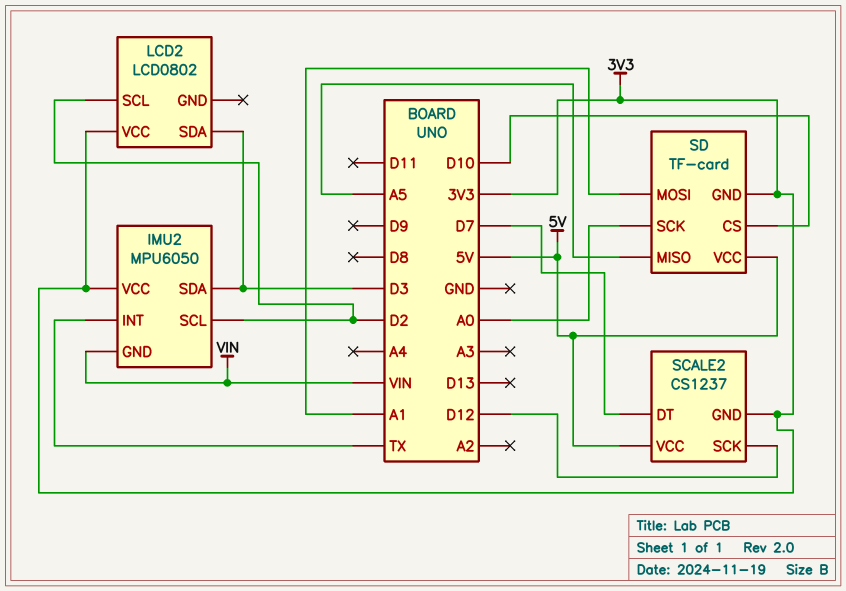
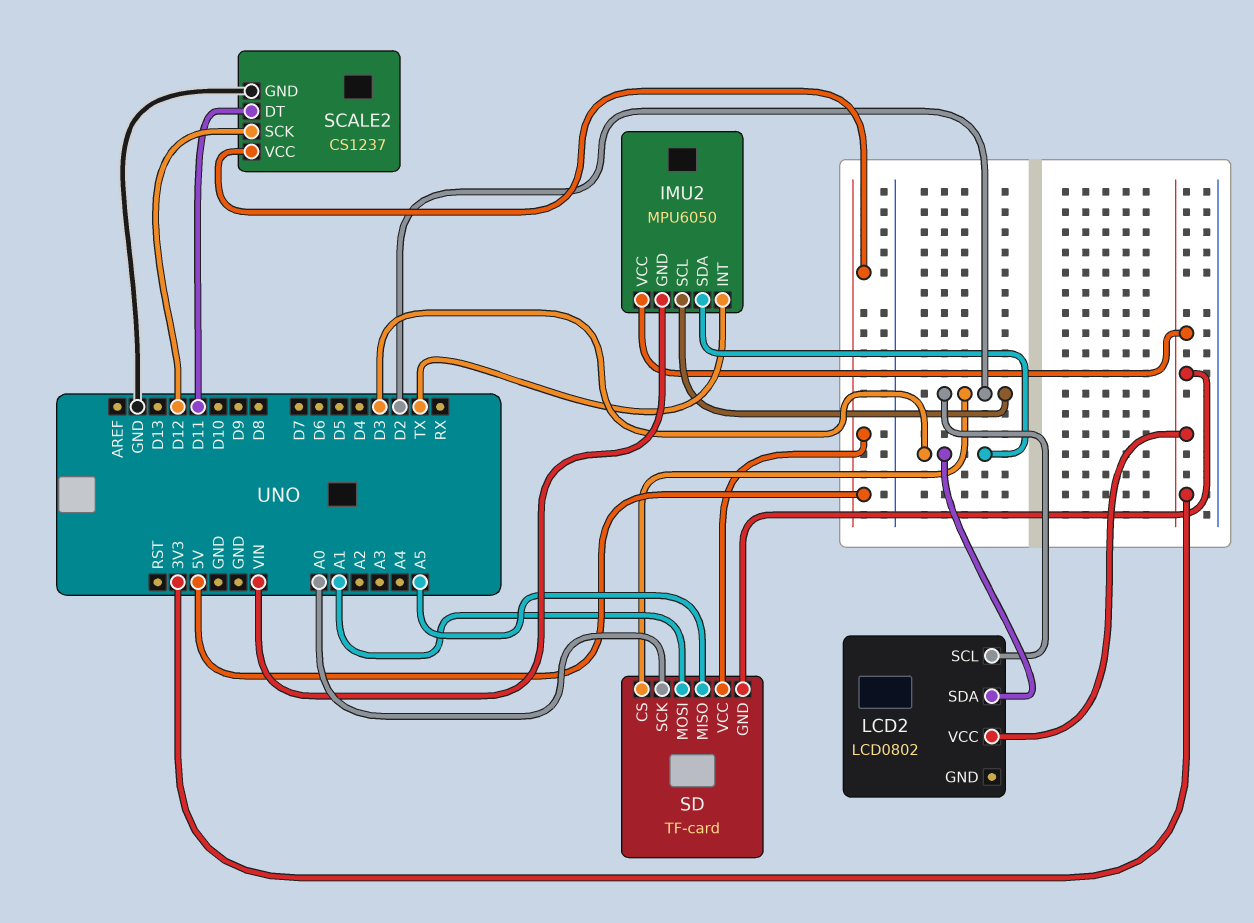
SCALE2 pin DT: D7 -> D11
SCALE2 pin GND: 3V3 -> GND
SD pin CS: D10 -> D2

